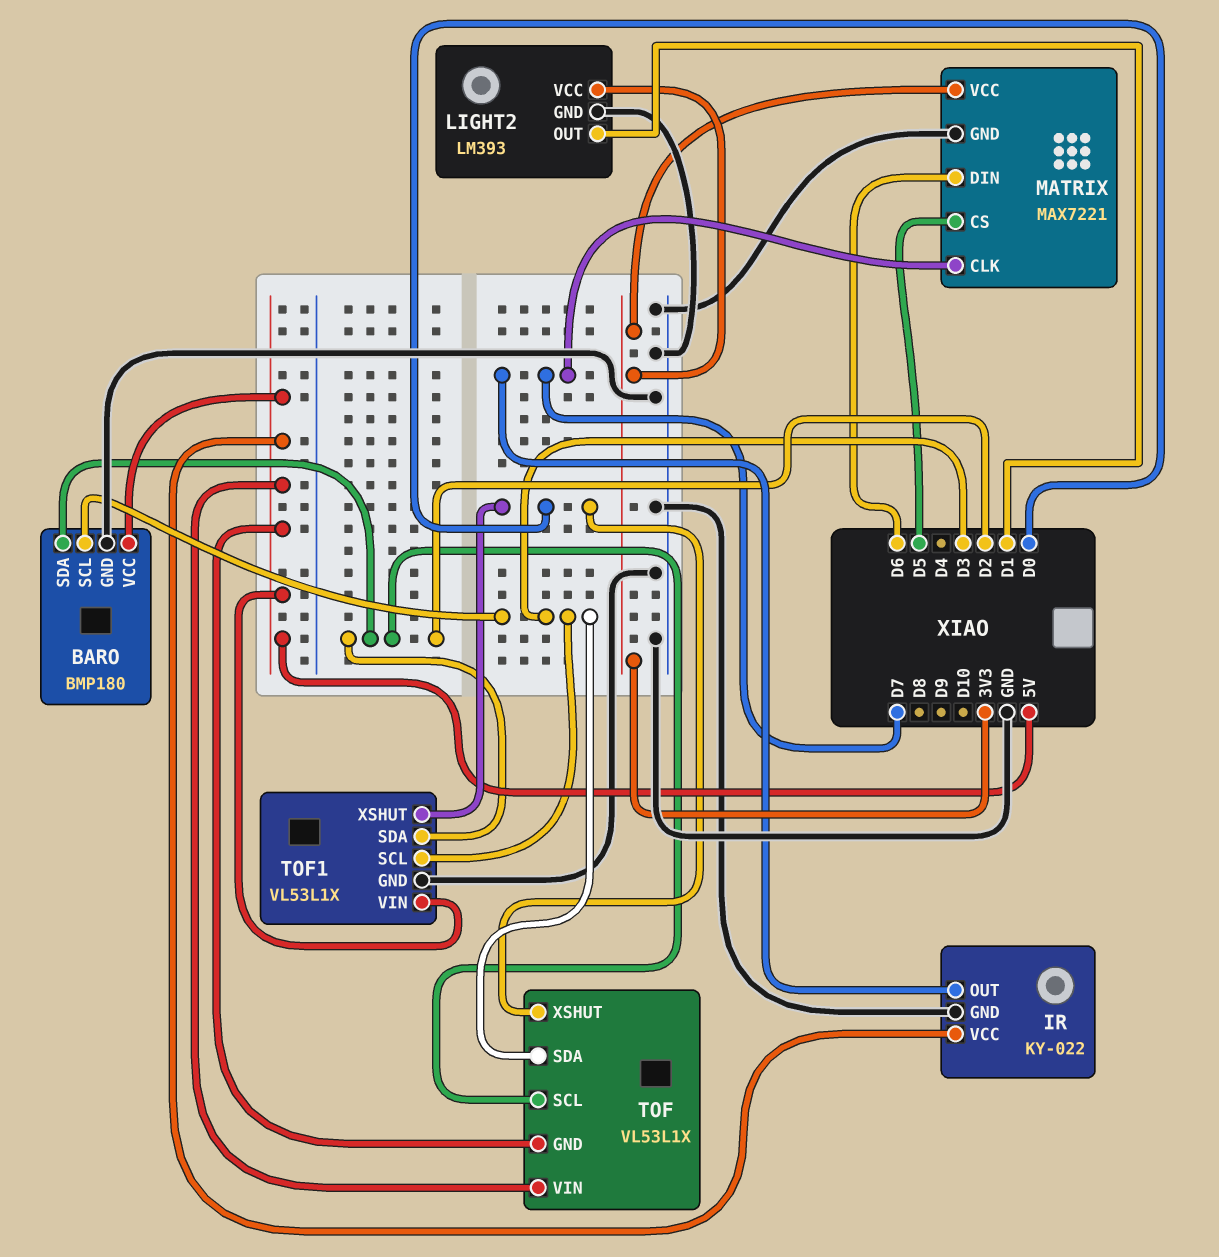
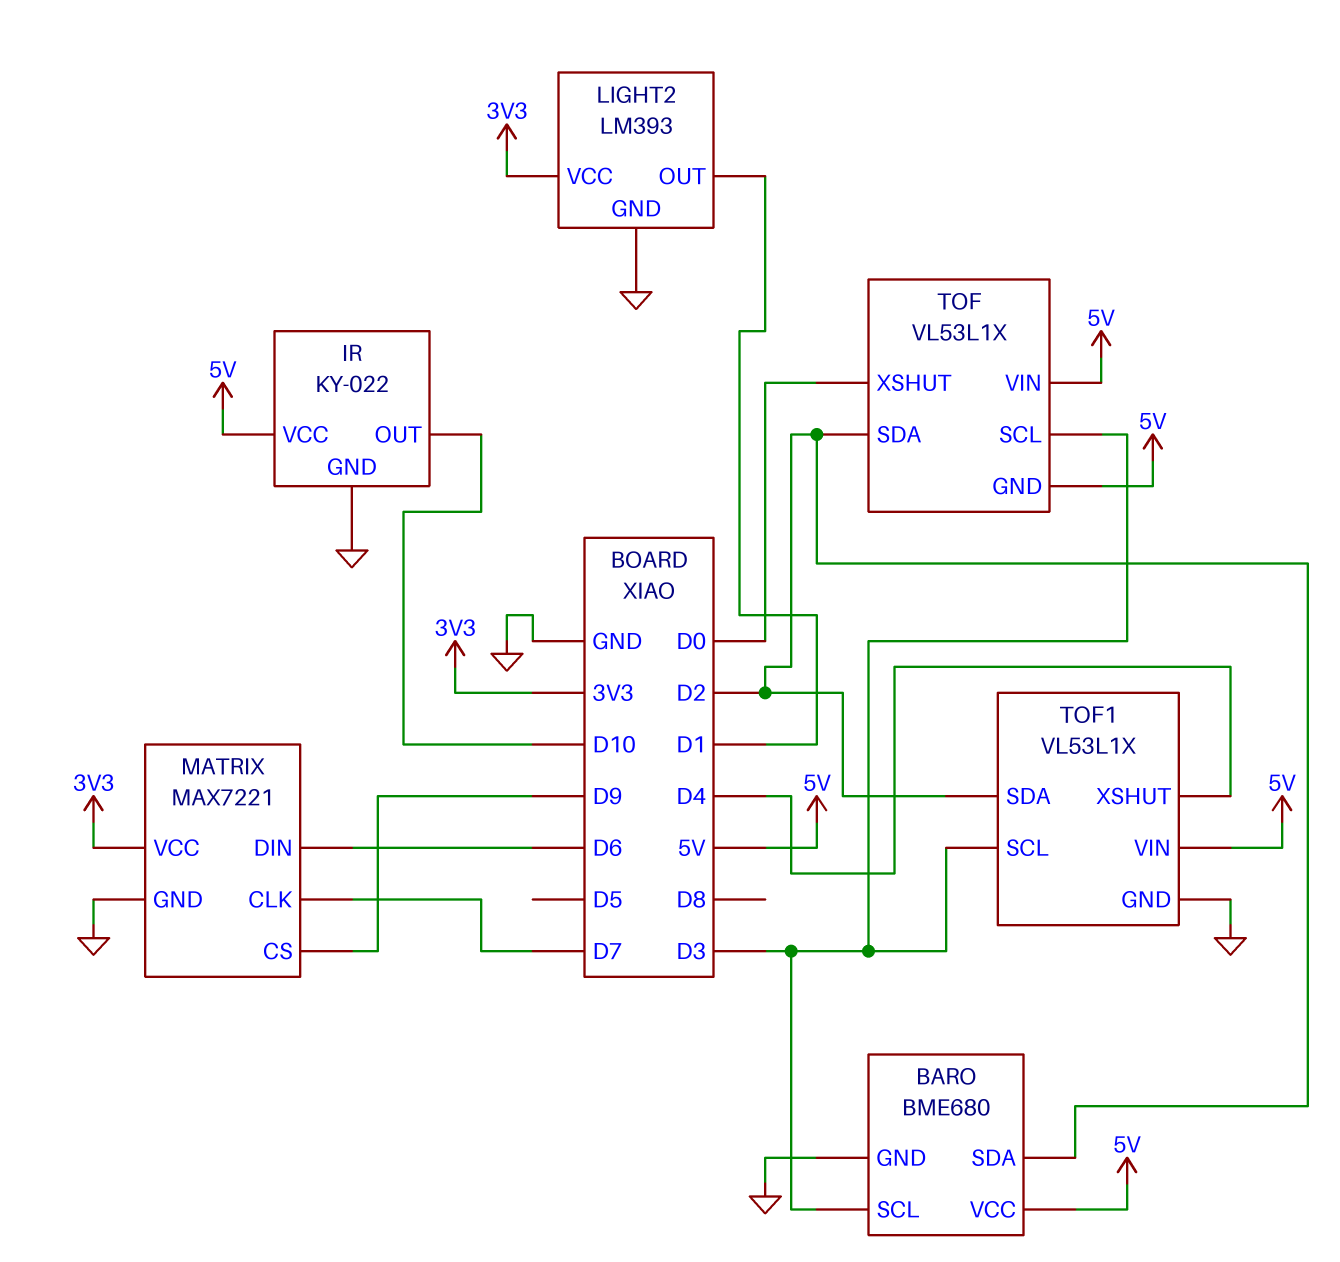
BARO: BMP180 -> BME680
IR pin OUT: D7 -> D10
MATRIX pin CS: D5 -> D9
TOF pin SCL: D2 -> D3
TOF pin SDA: D3 -> D2
TOF1 pin XSHUT: D0 -> D4

